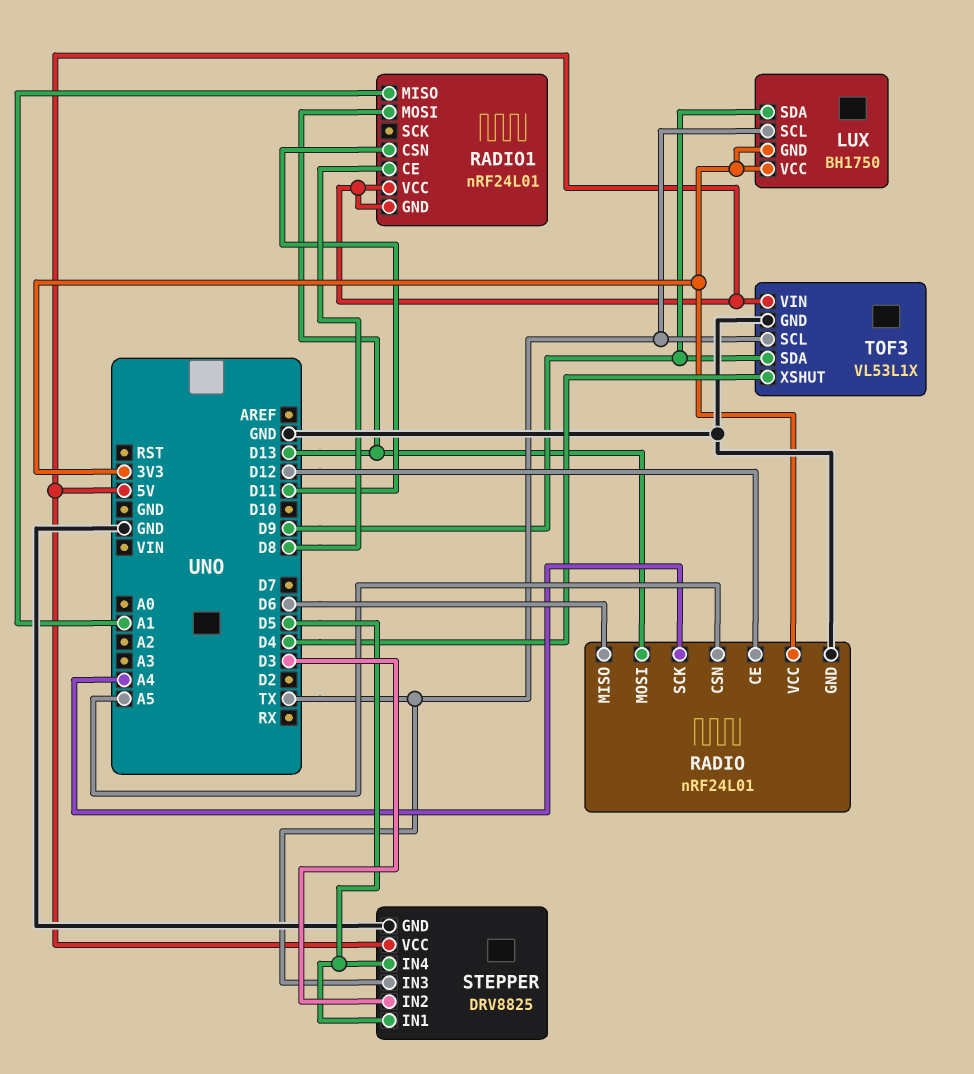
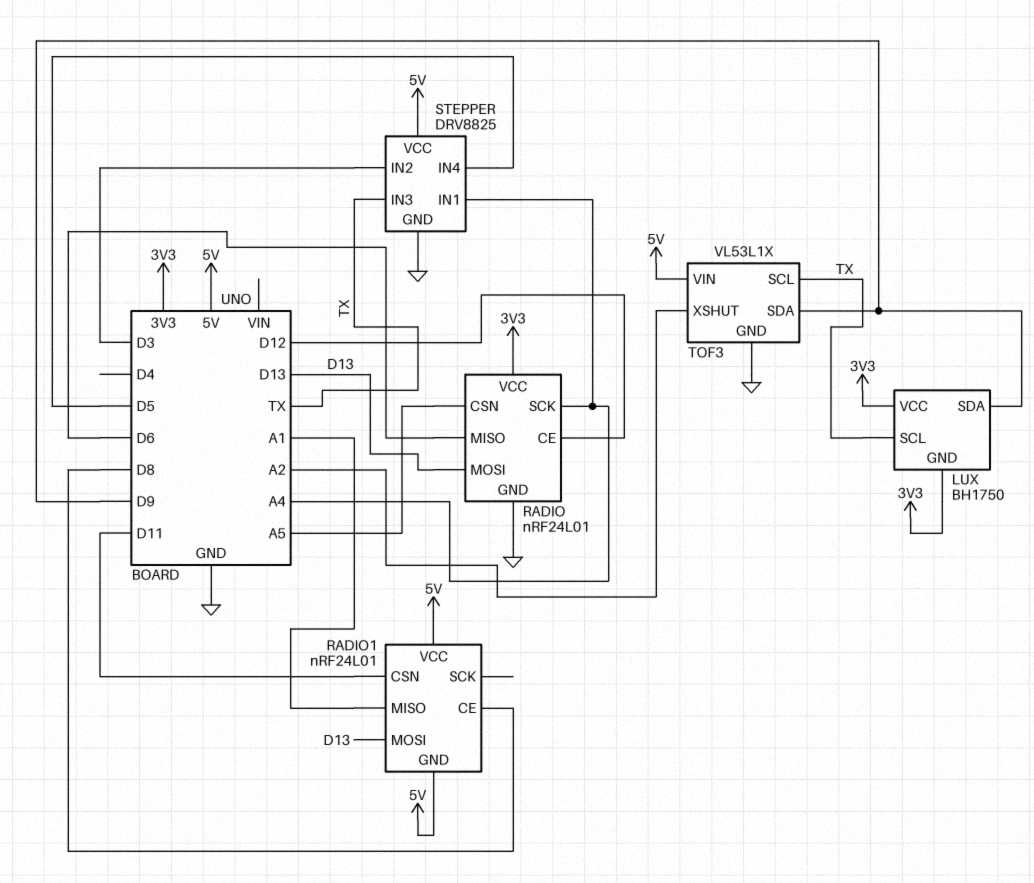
STEPPER pin IN1: D5 -> A4
TOF3 pin XSHUT: D4 -> A2

